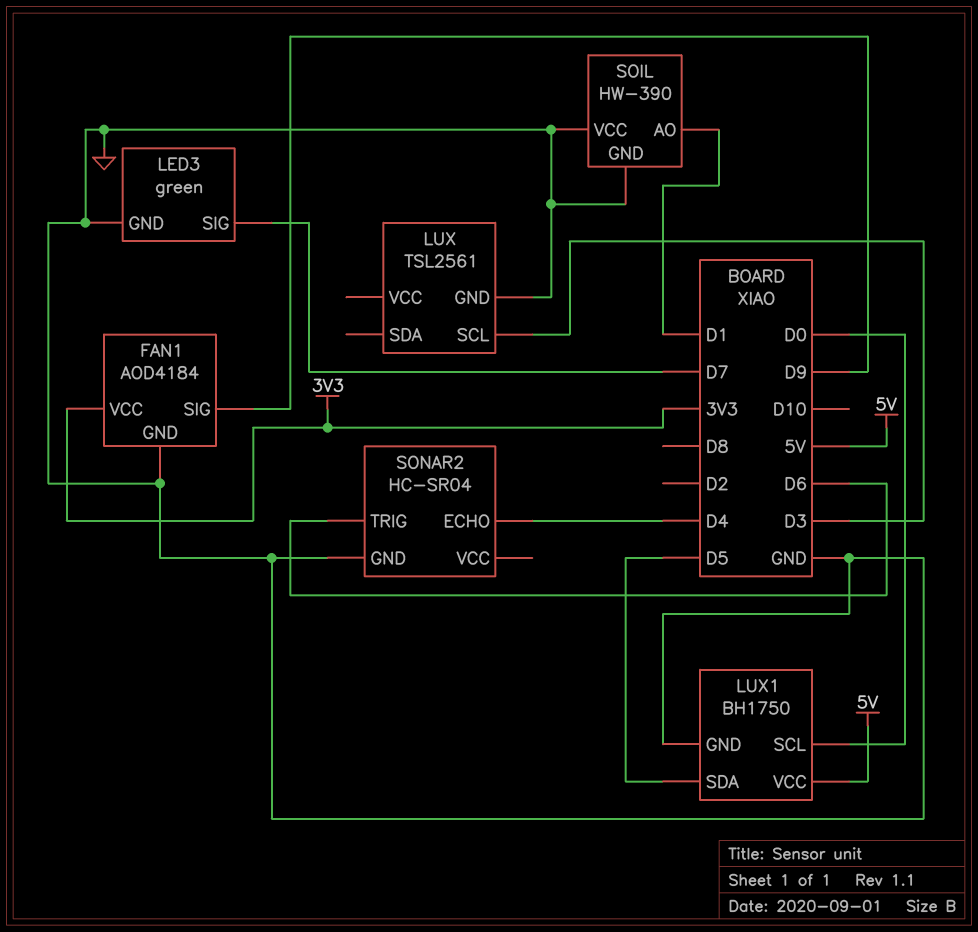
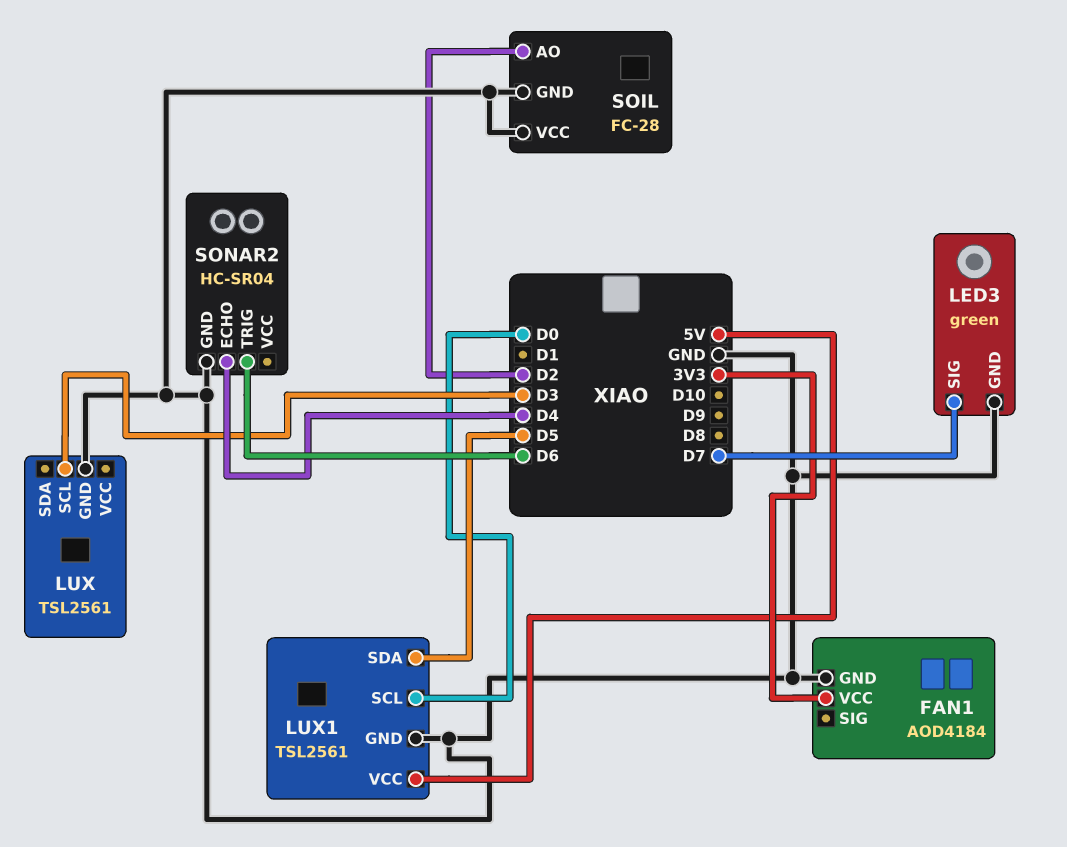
FAN1 pin SIG: D9 -> none
LUX1: BH1750 -> TSL2561
SOIL: HW-390 -> FC-28
SOIL pin AO: D1 -> D2

